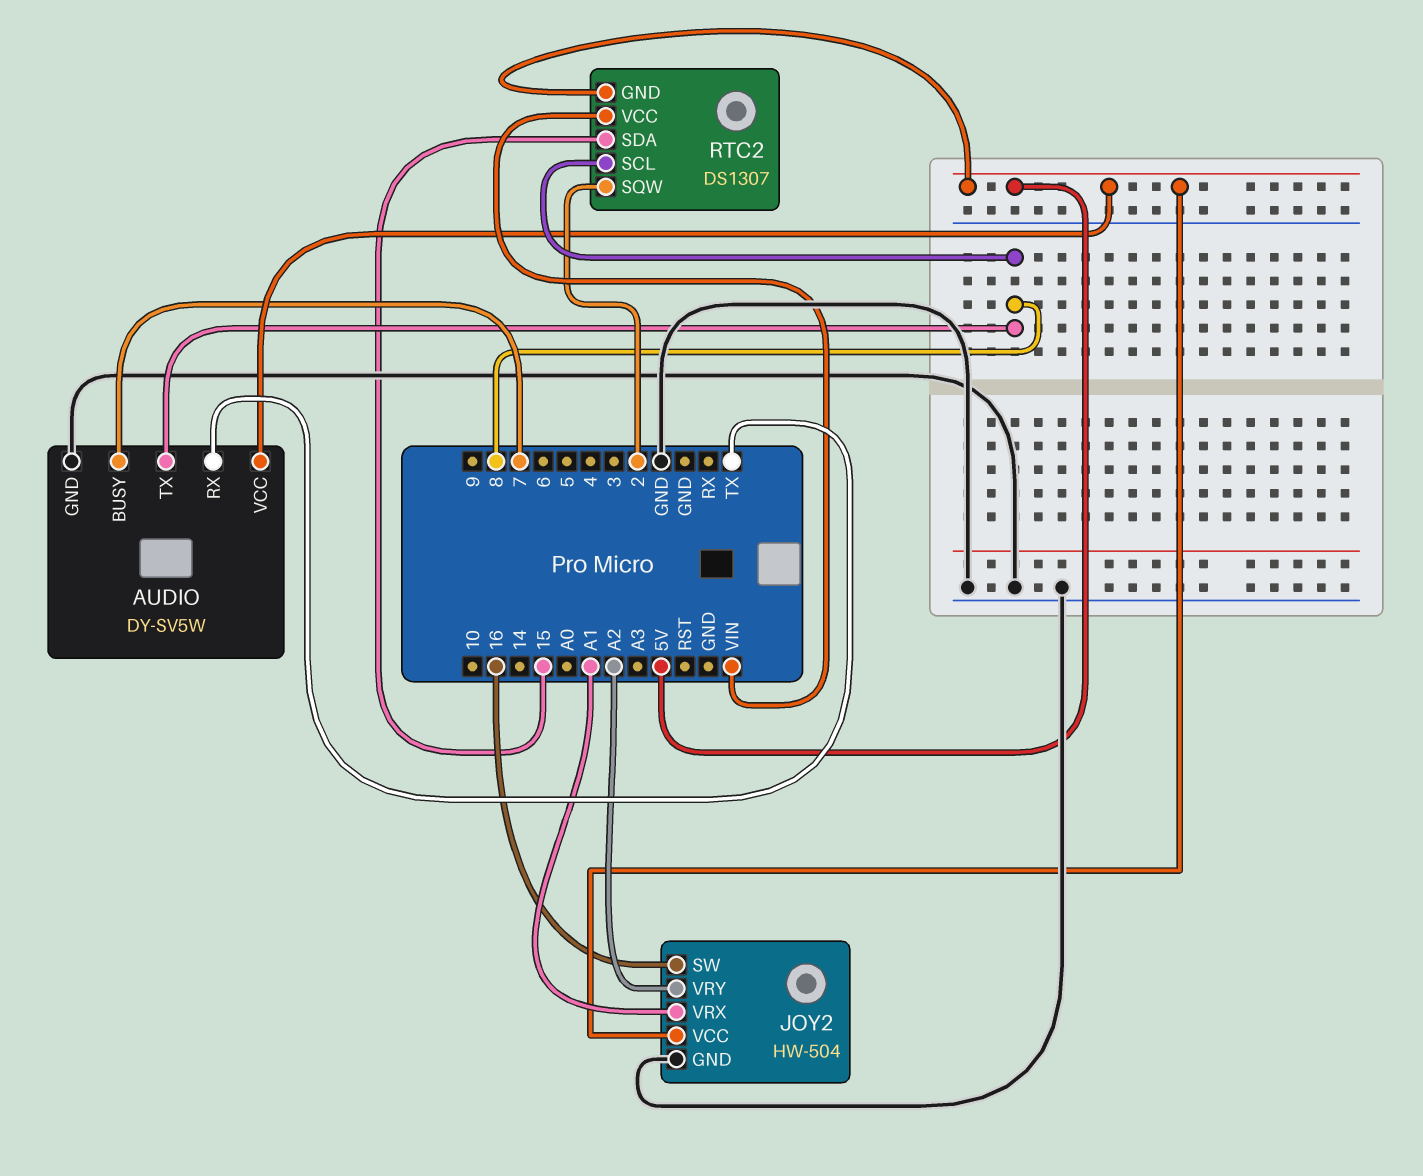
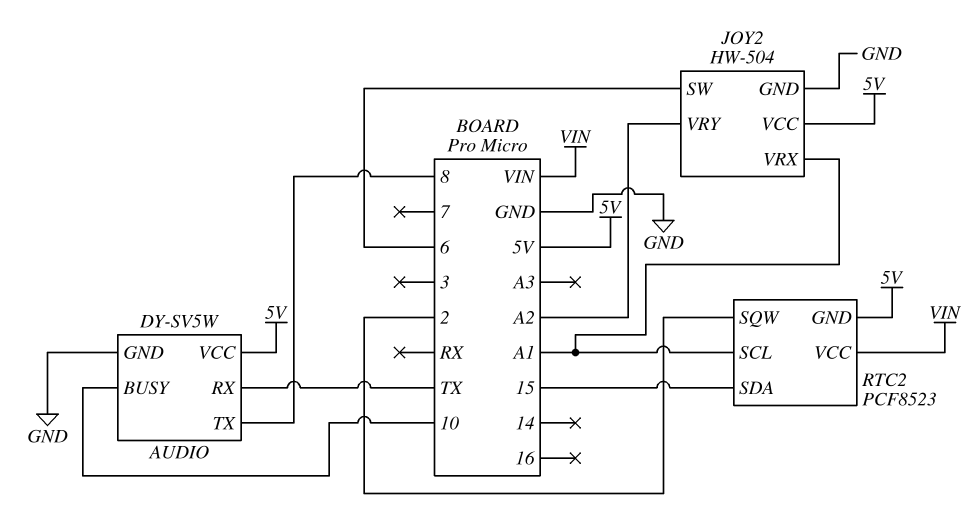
AUDIO pin BUSY: 7 -> 10
JOY2 pin SW: 16 -> 6
RTC2: DS1307 -> PCF8523
RTC2 pin SCL: 8 -> A1

